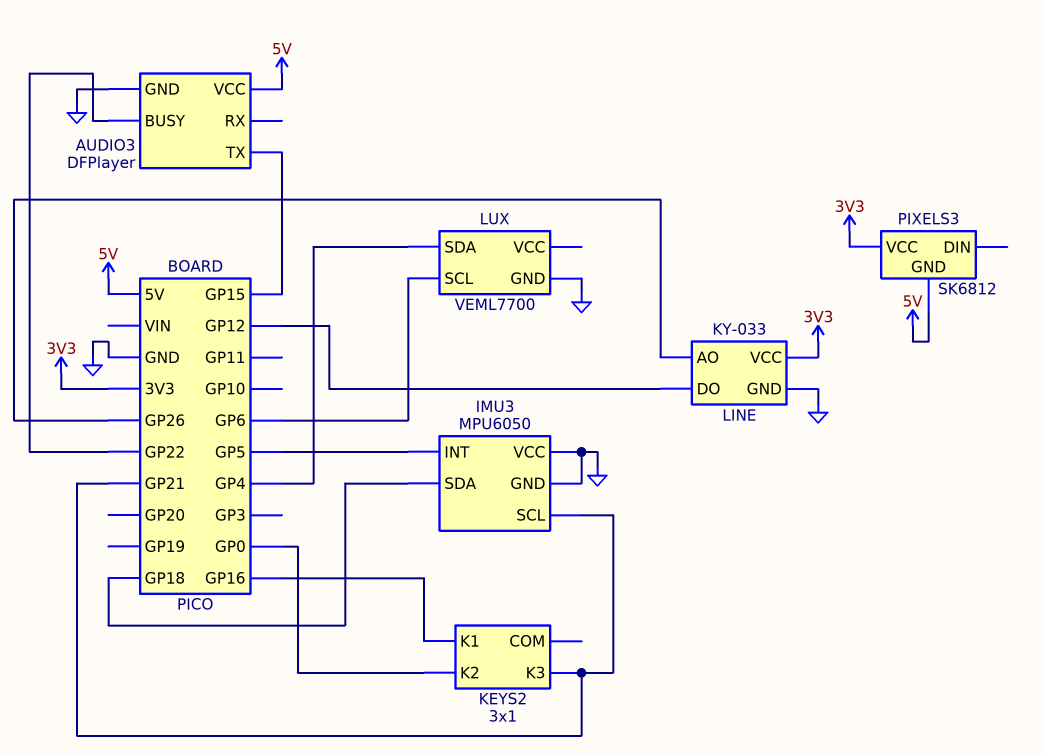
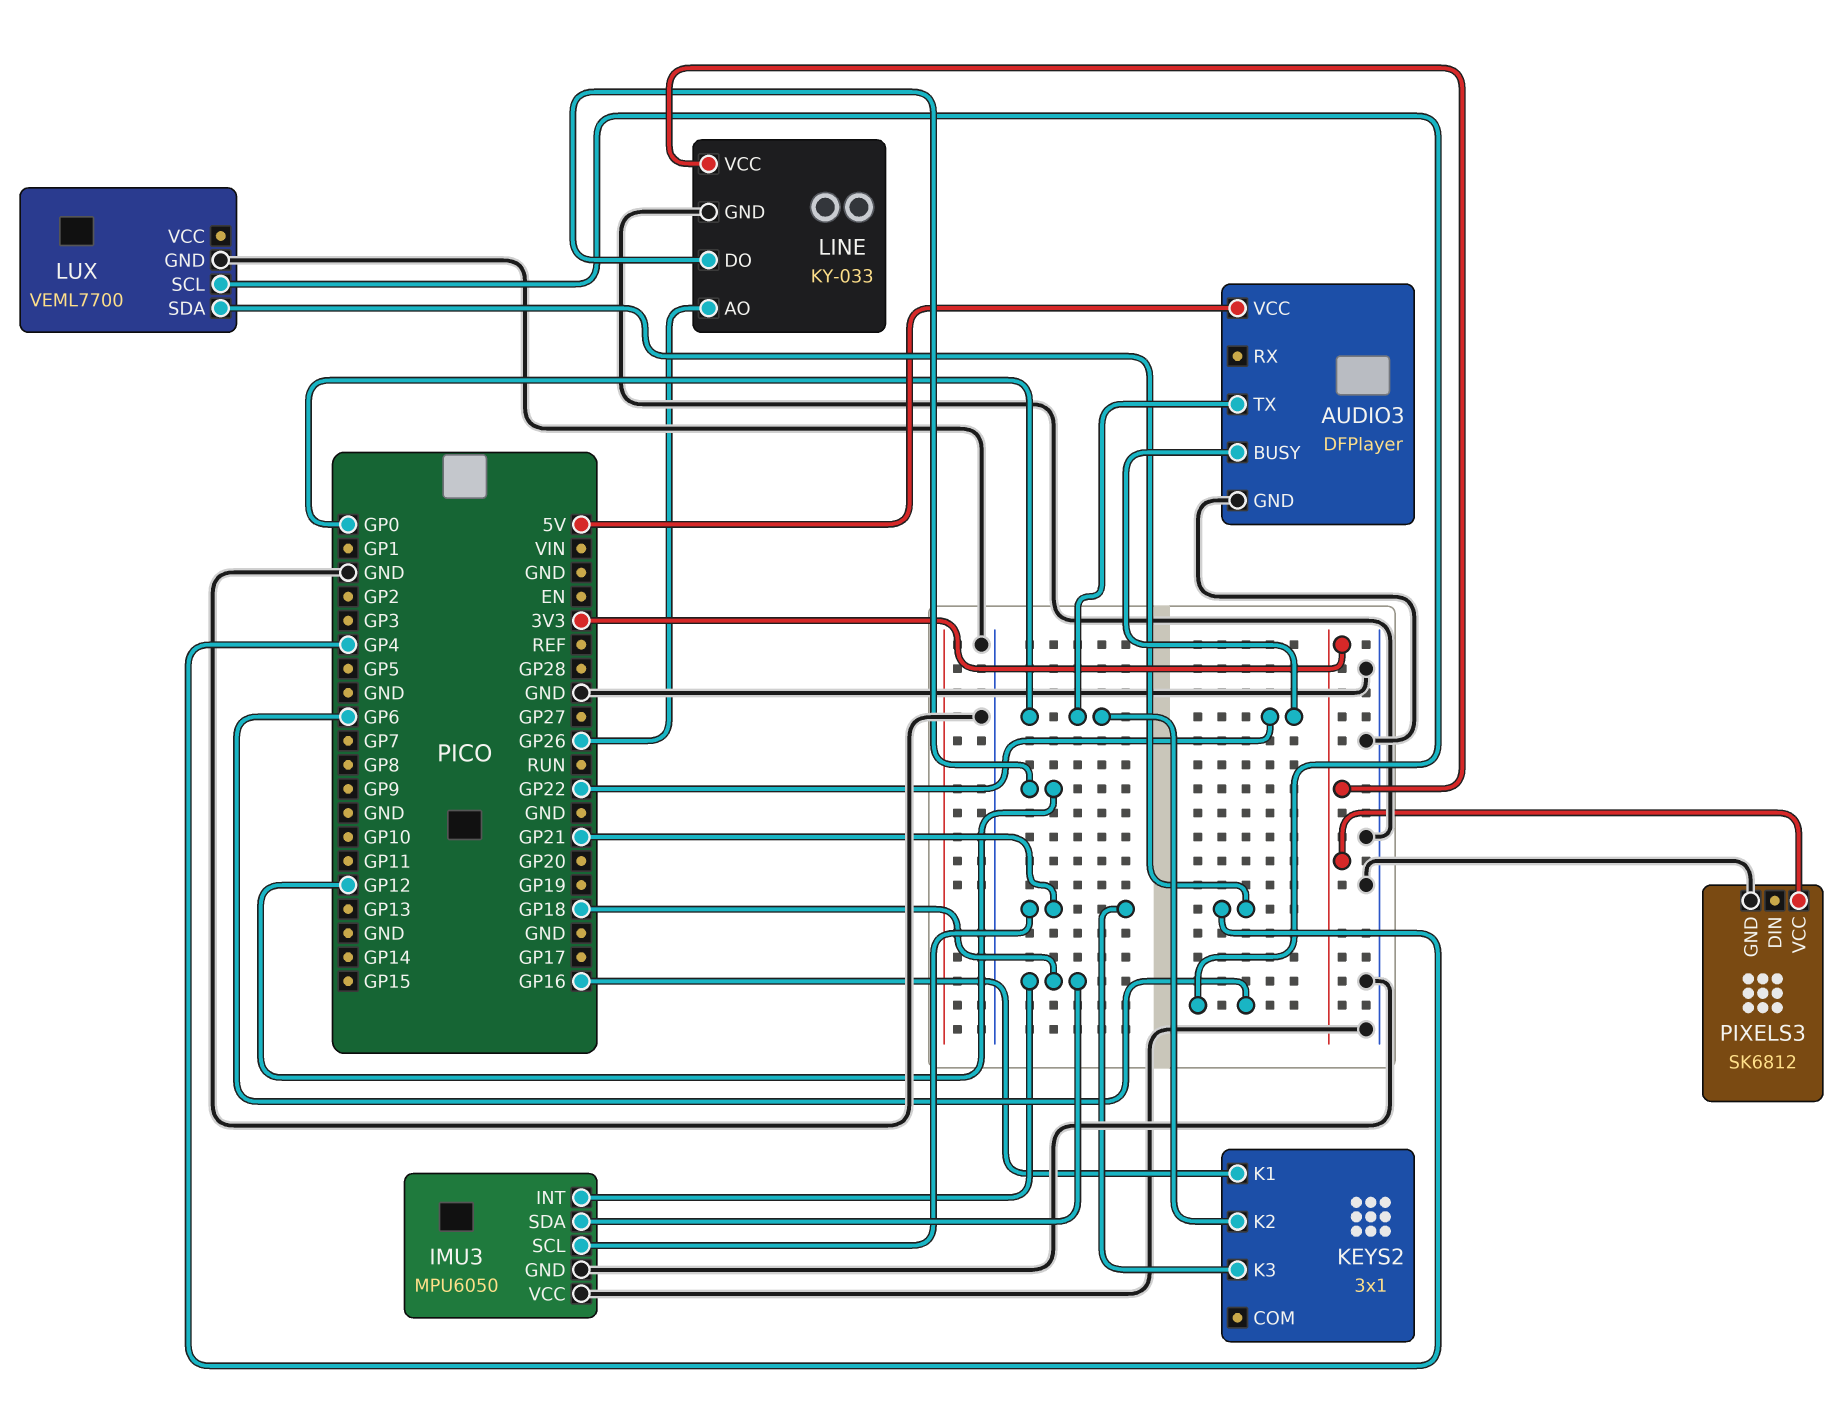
AUDIO3 pin TX: GP15 -> GP0
IMU3 pin INT: GP5 -> GP18
PIXELS3 pin GND: 5V -> GND

